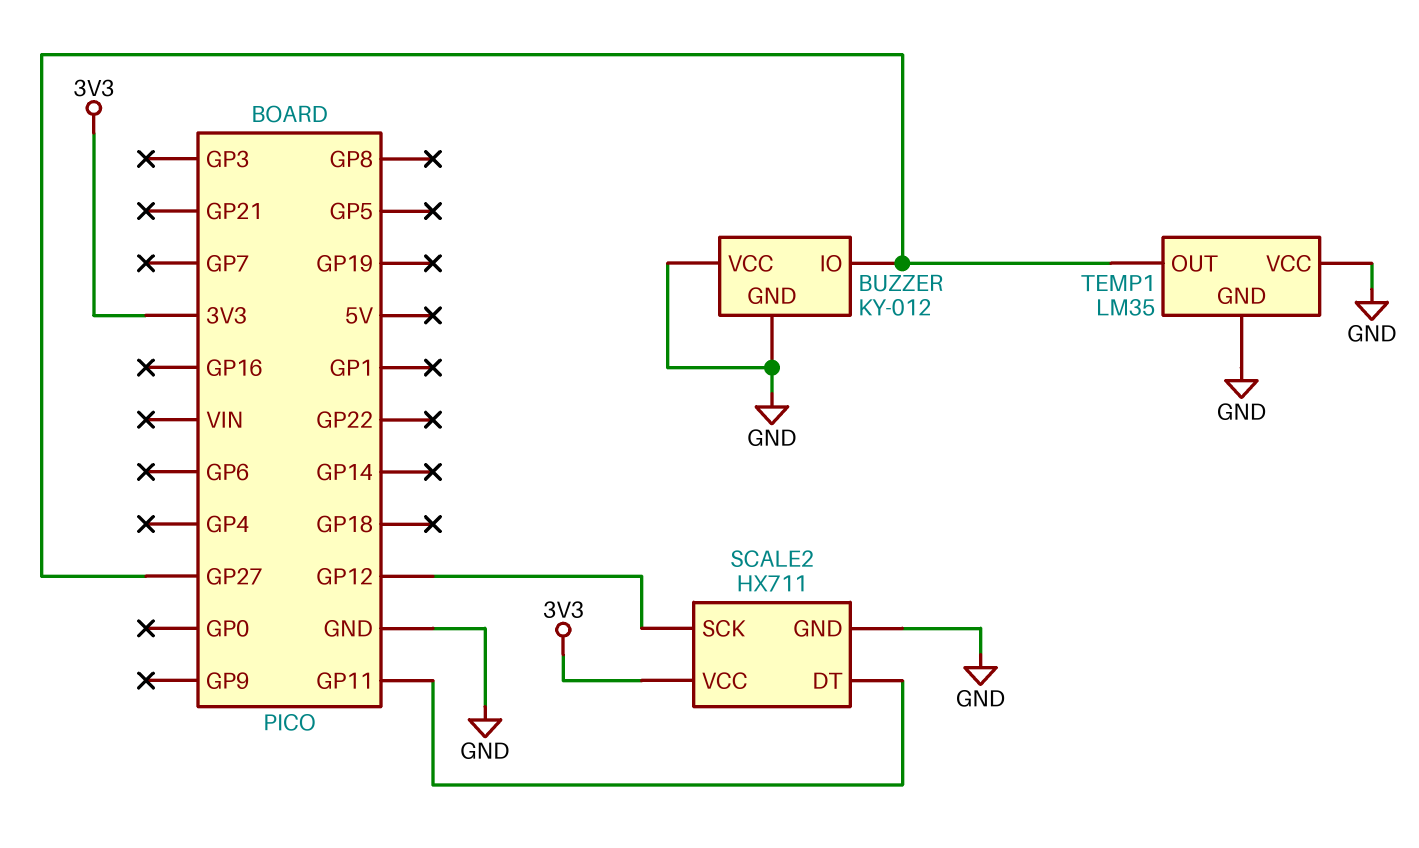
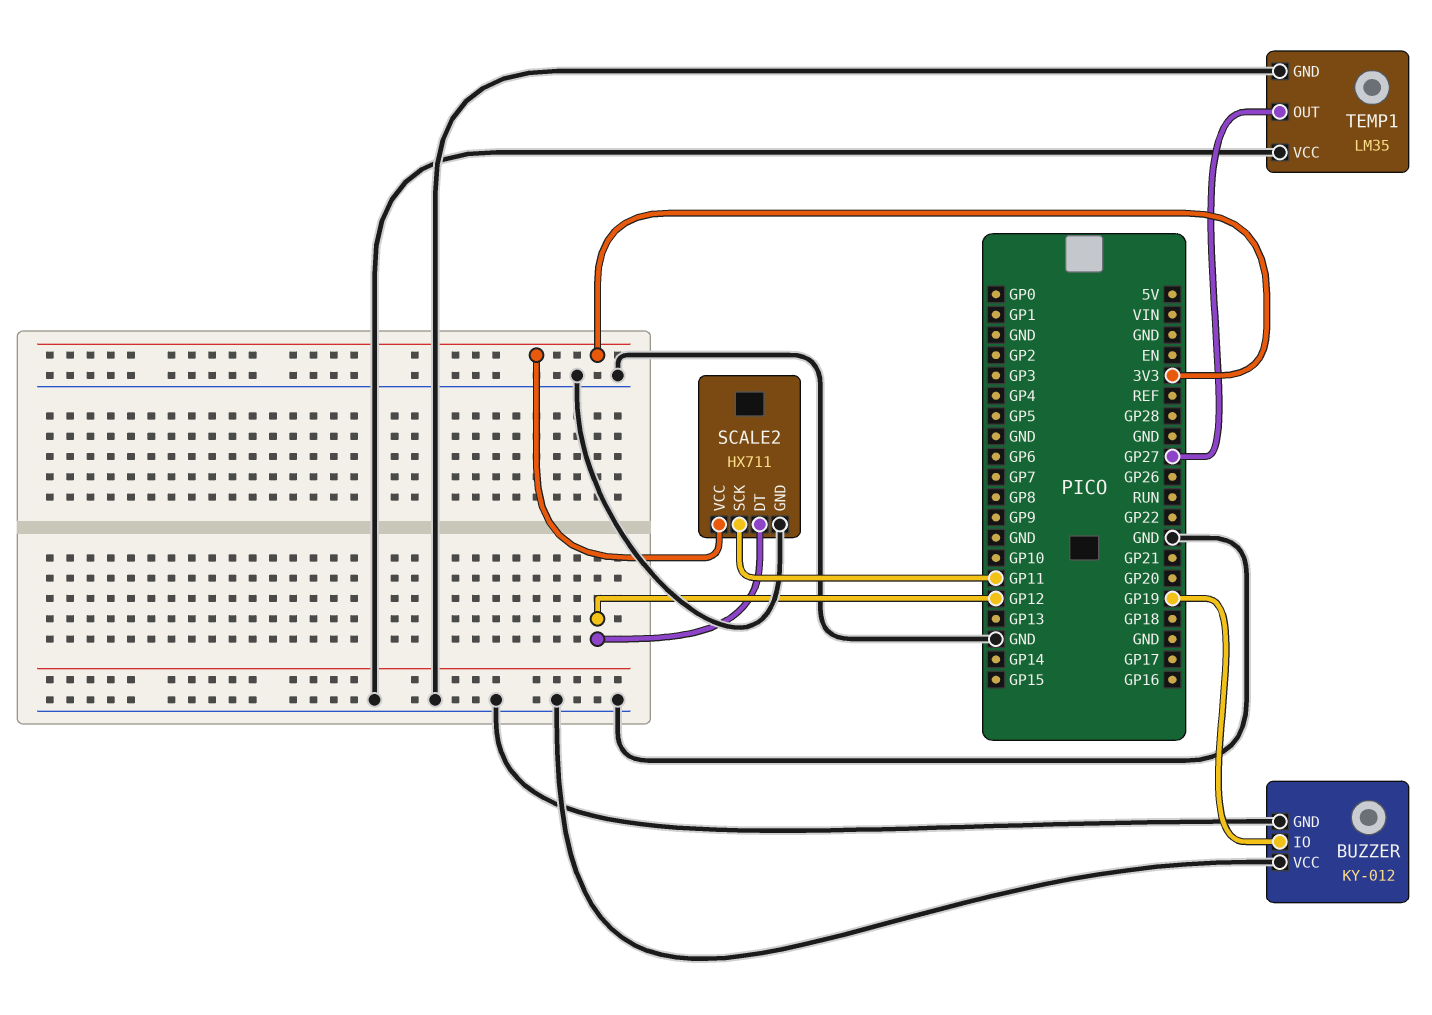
BUZZER pin IO: GP27 -> GP19
SCALE2 pin DT: GP11 -> GP12
SCALE2 pin SCK: GP12 -> GP11

